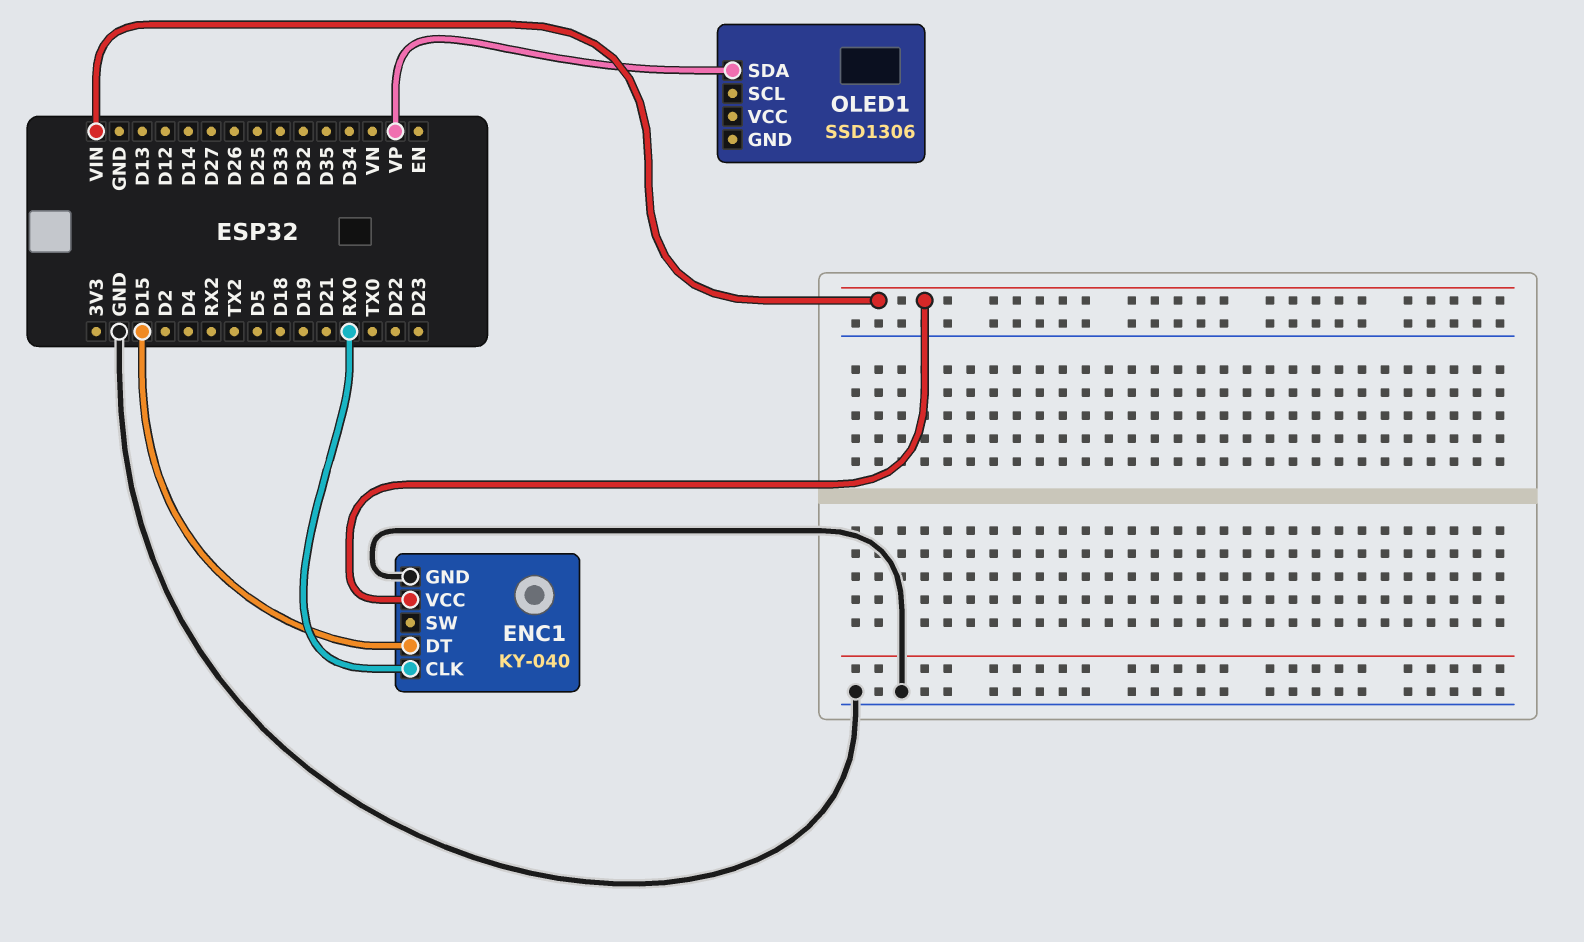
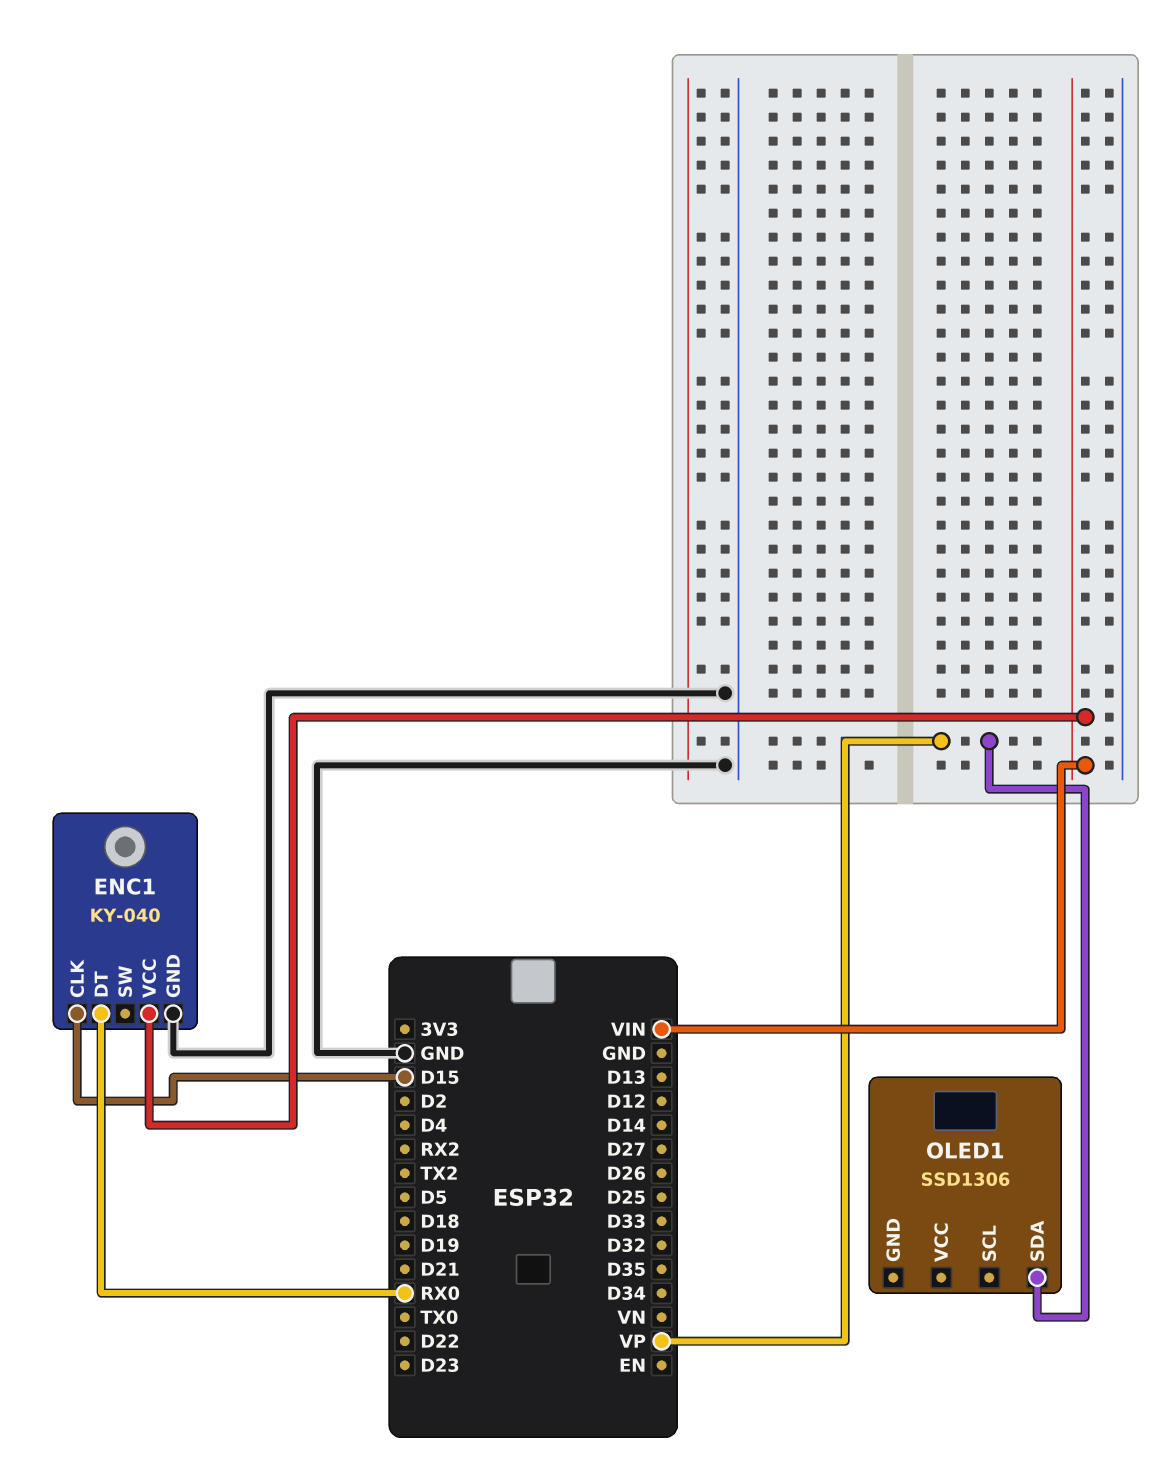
ENC1 pin CLK: RX0 -> D15
ENC1 pin DT: D15 -> RX0

